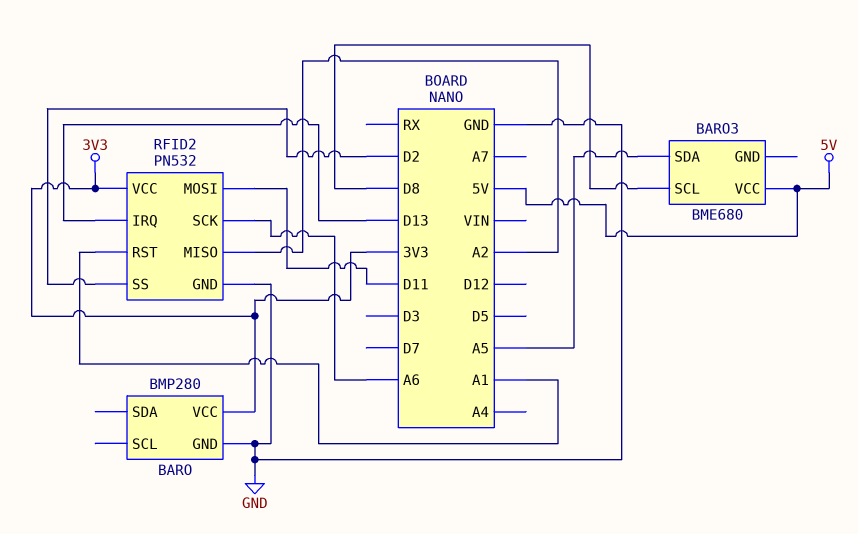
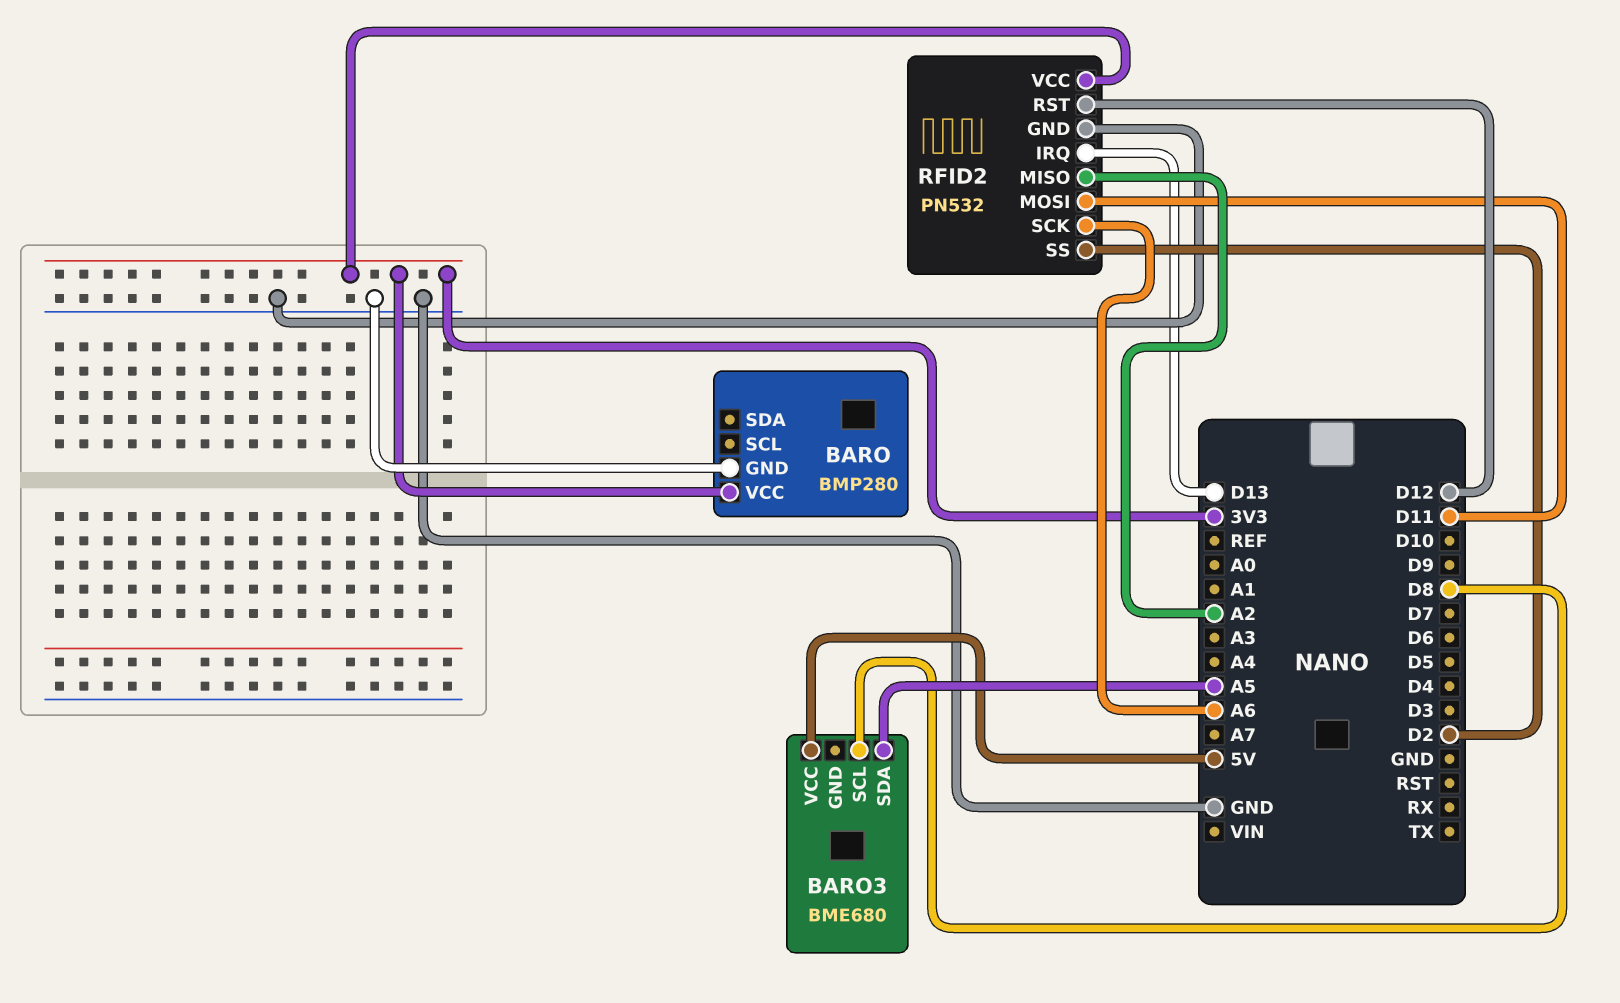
RFID2 pin RST: A1 -> D12

